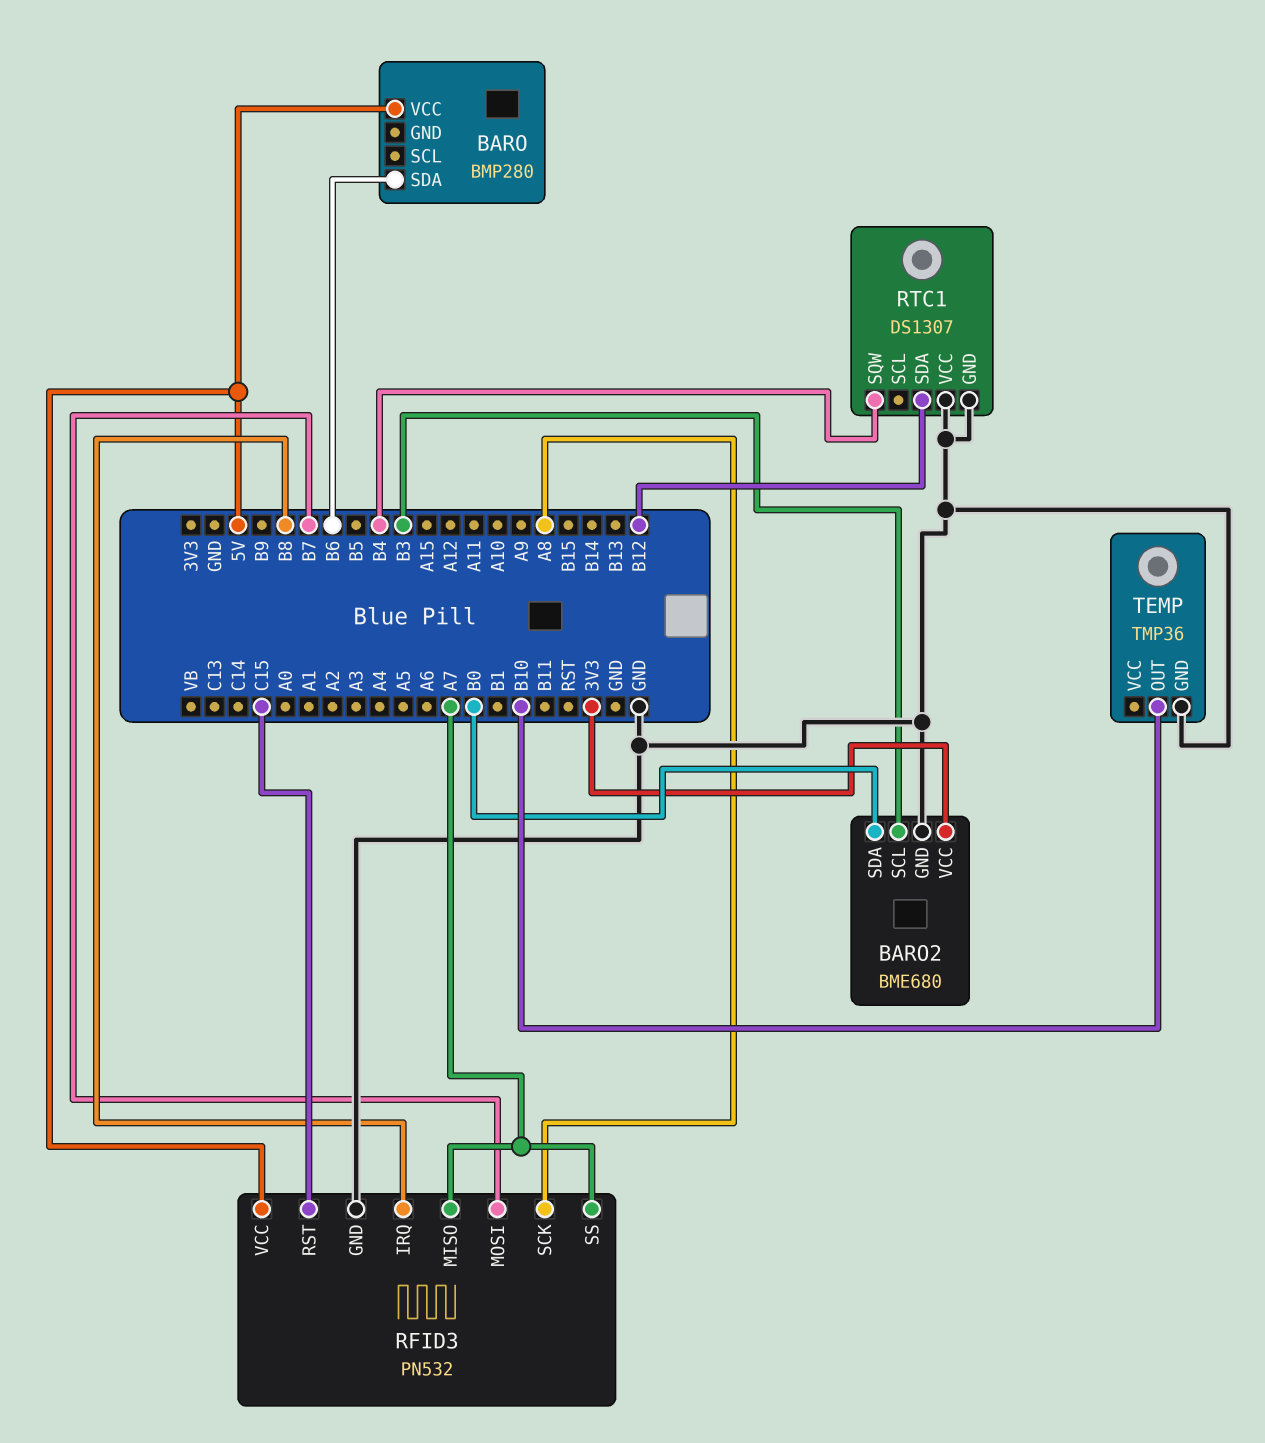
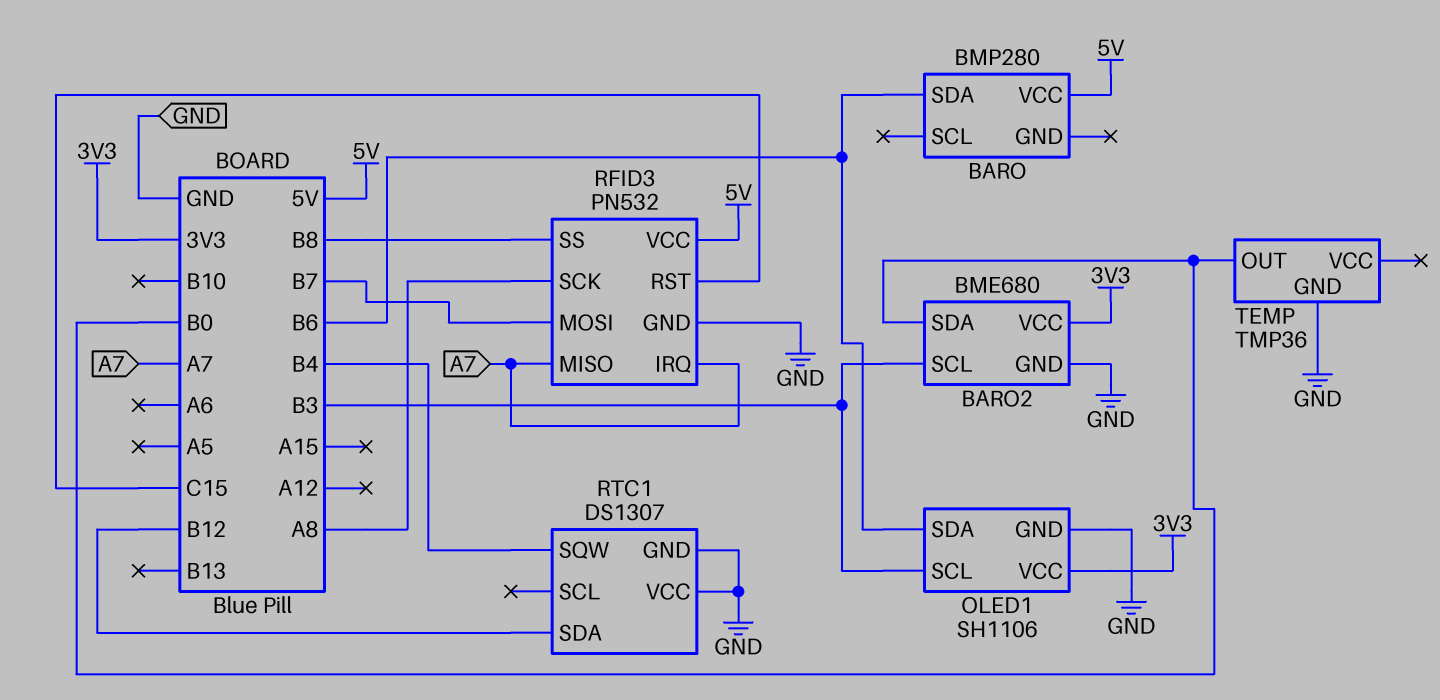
OLED1: none -> SH1106
OLED1 pin GND: none -> GND
OLED1 pin SCL: none -> B3
OLED1 pin SDA: none -> B6
OLED1 pin VCC: none -> 3V3
RFID3 pin IRQ: B8 -> A7
RFID3 pin SS: A7 -> B8
TEMP pin OUT: B10 -> B0

